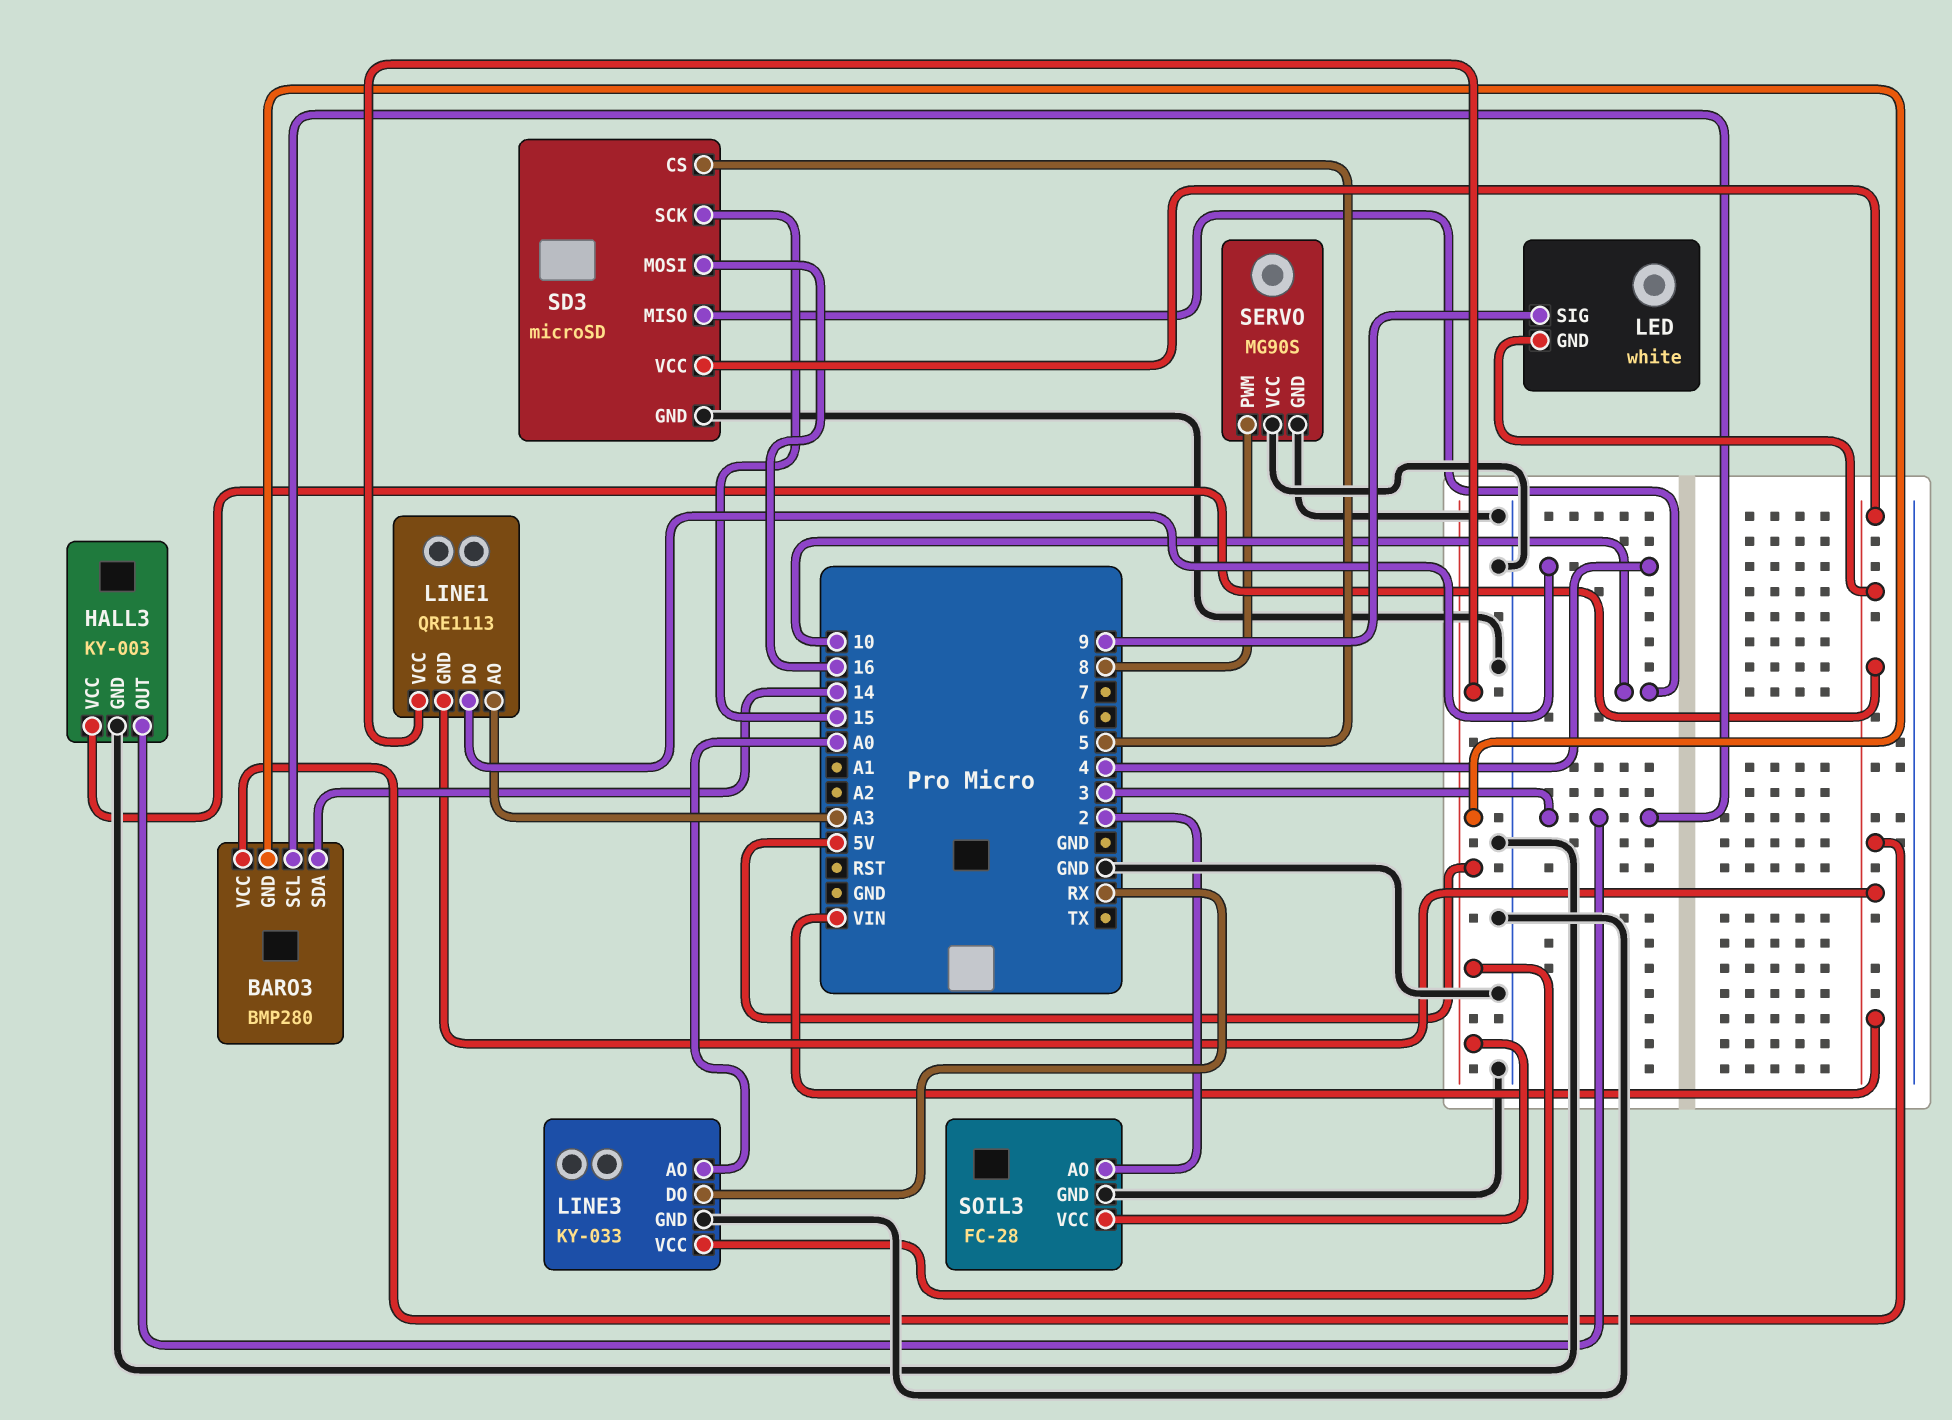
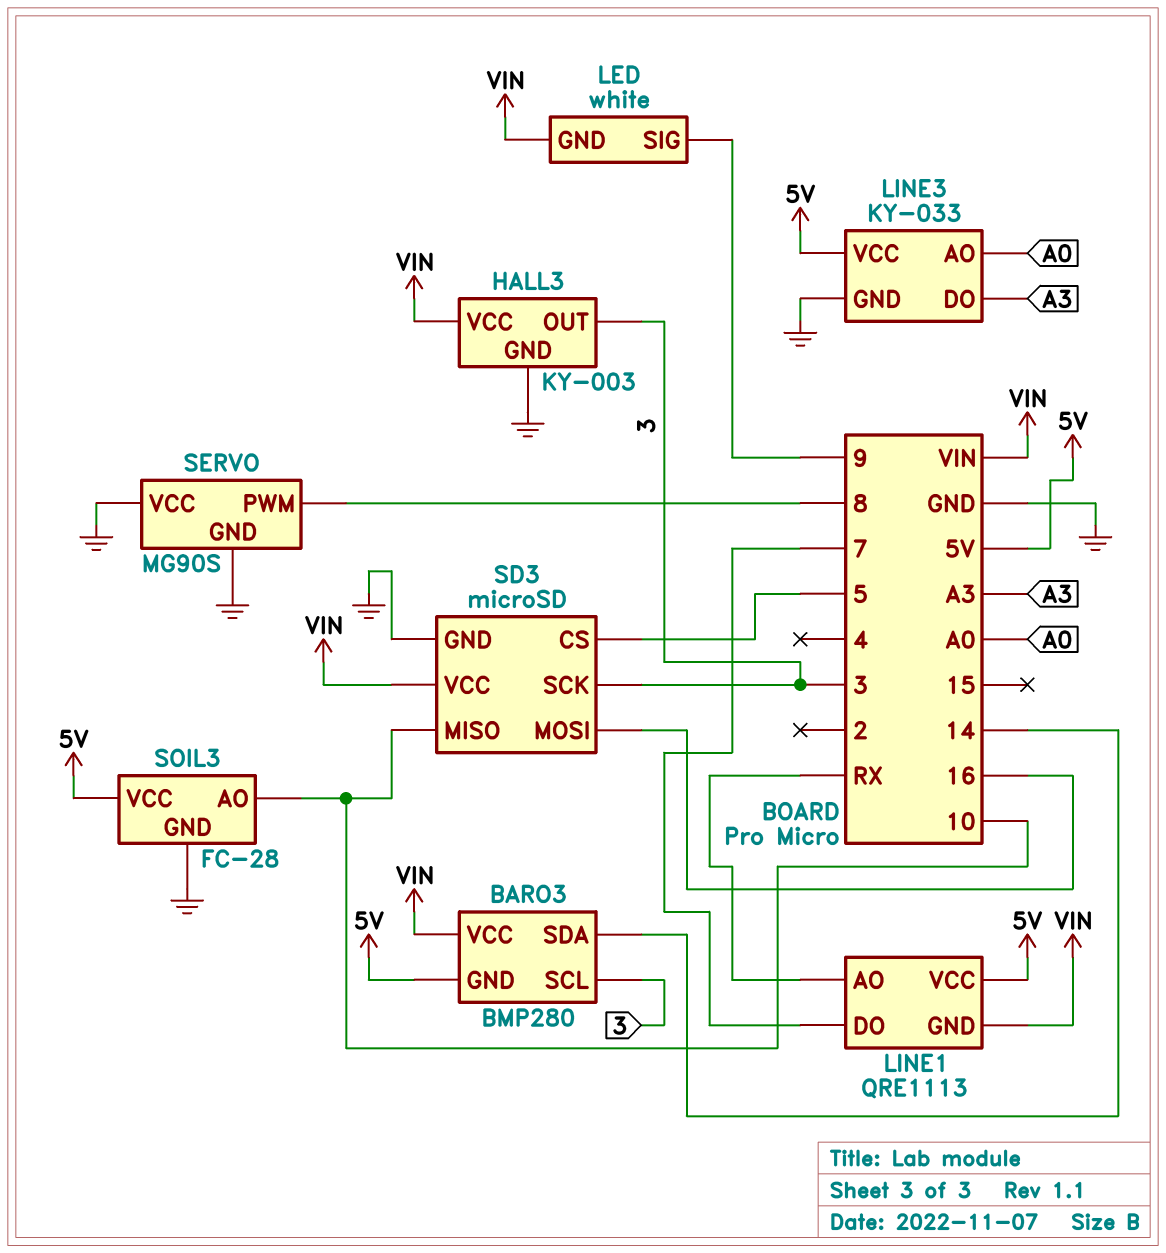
LINE1 pin AO: A3 -> RX
LINE1 pin DO: 4 -> 7
LINE3 pin DO: RX -> A3
SD3 pin SCK: 15 -> 3
SOIL3 pin AO: 2 -> 10

